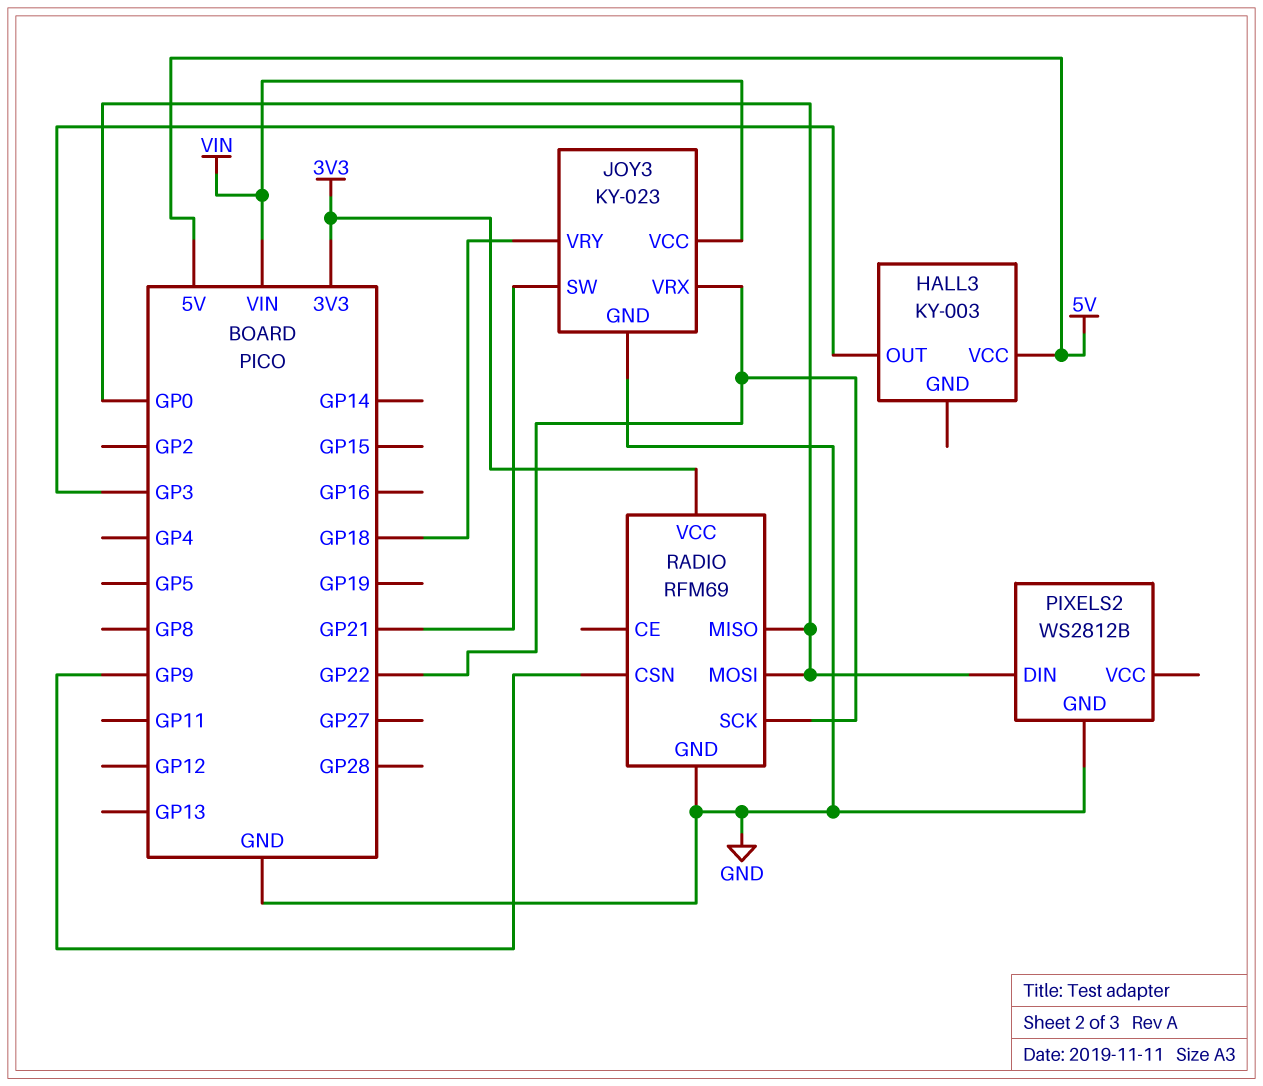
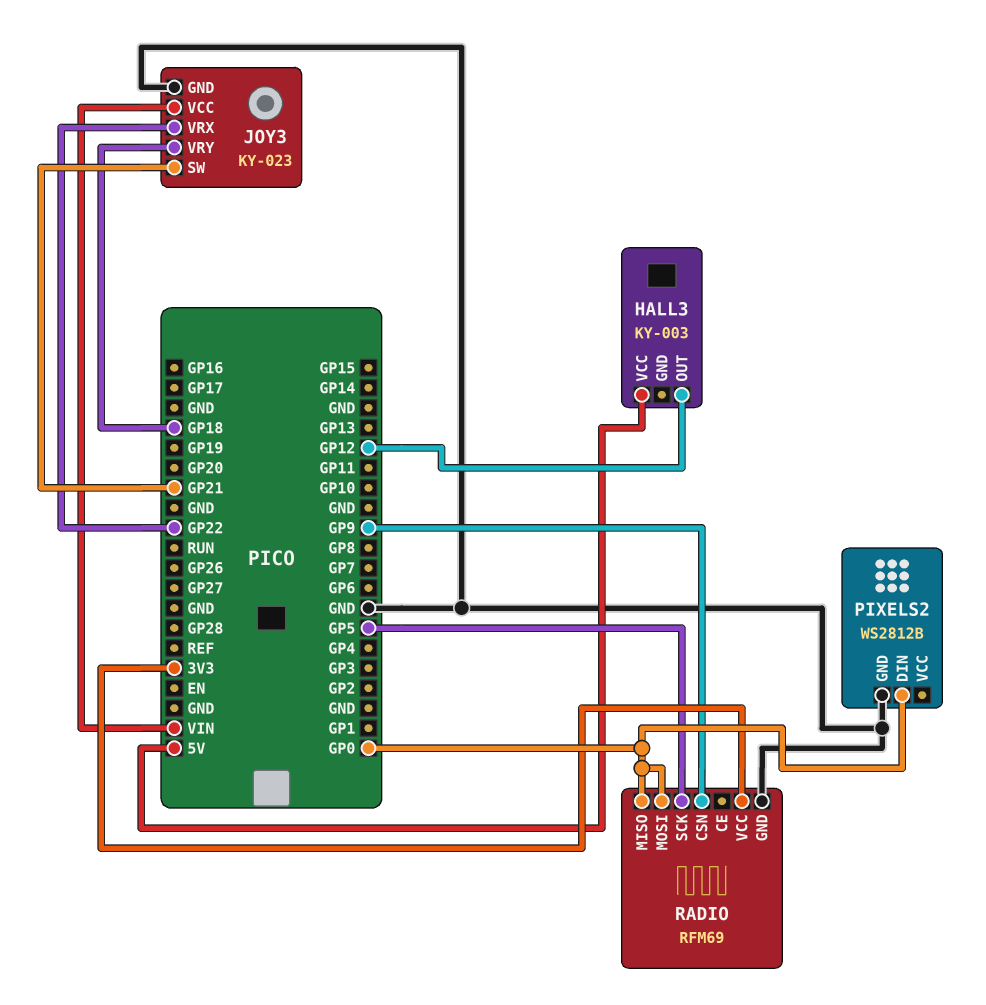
HALL3 pin OUT: GP3 -> GP12
RADIO pin SCK: GP22 -> GP5

